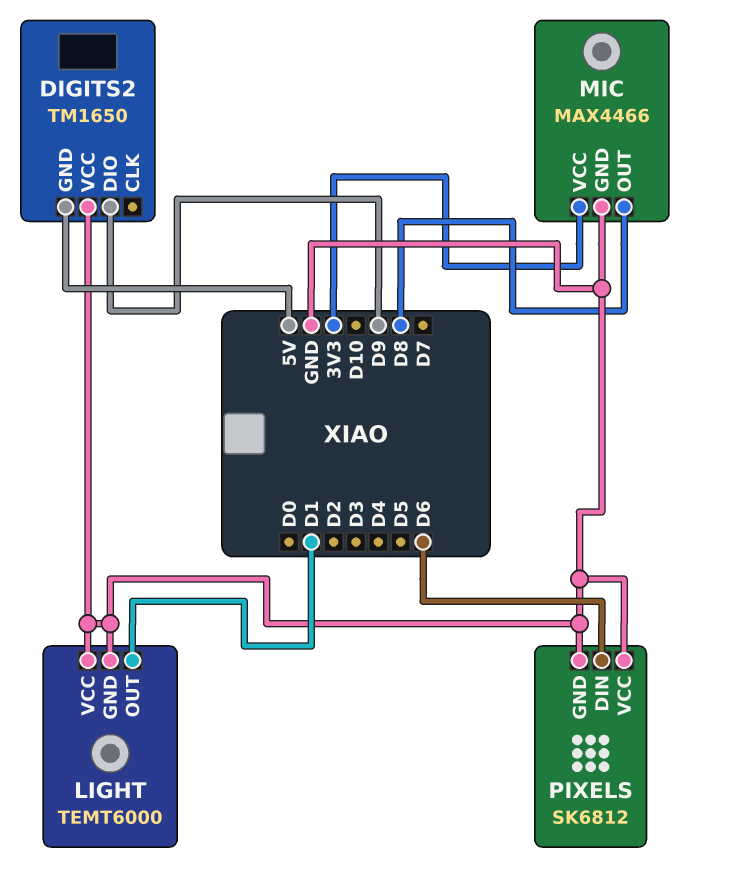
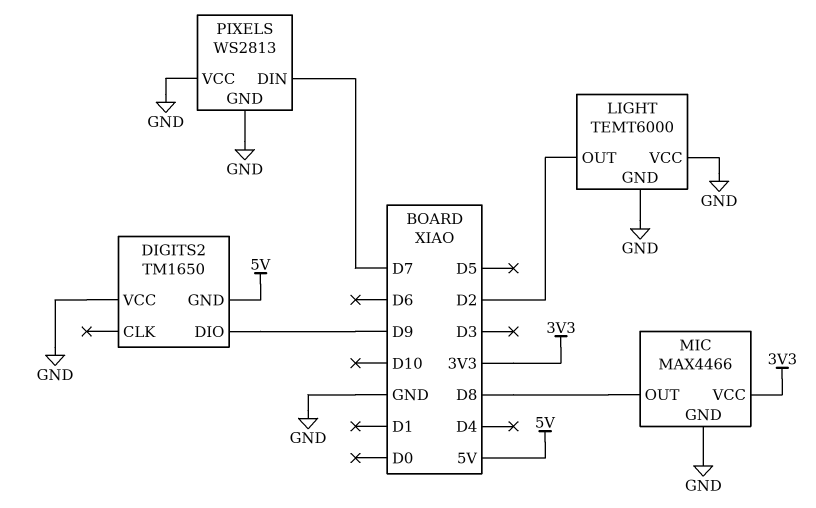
LIGHT pin OUT: D1 -> D2
PIXELS: SK6812 -> WS2813
PIXELS pin DIN: D6 -> D7

